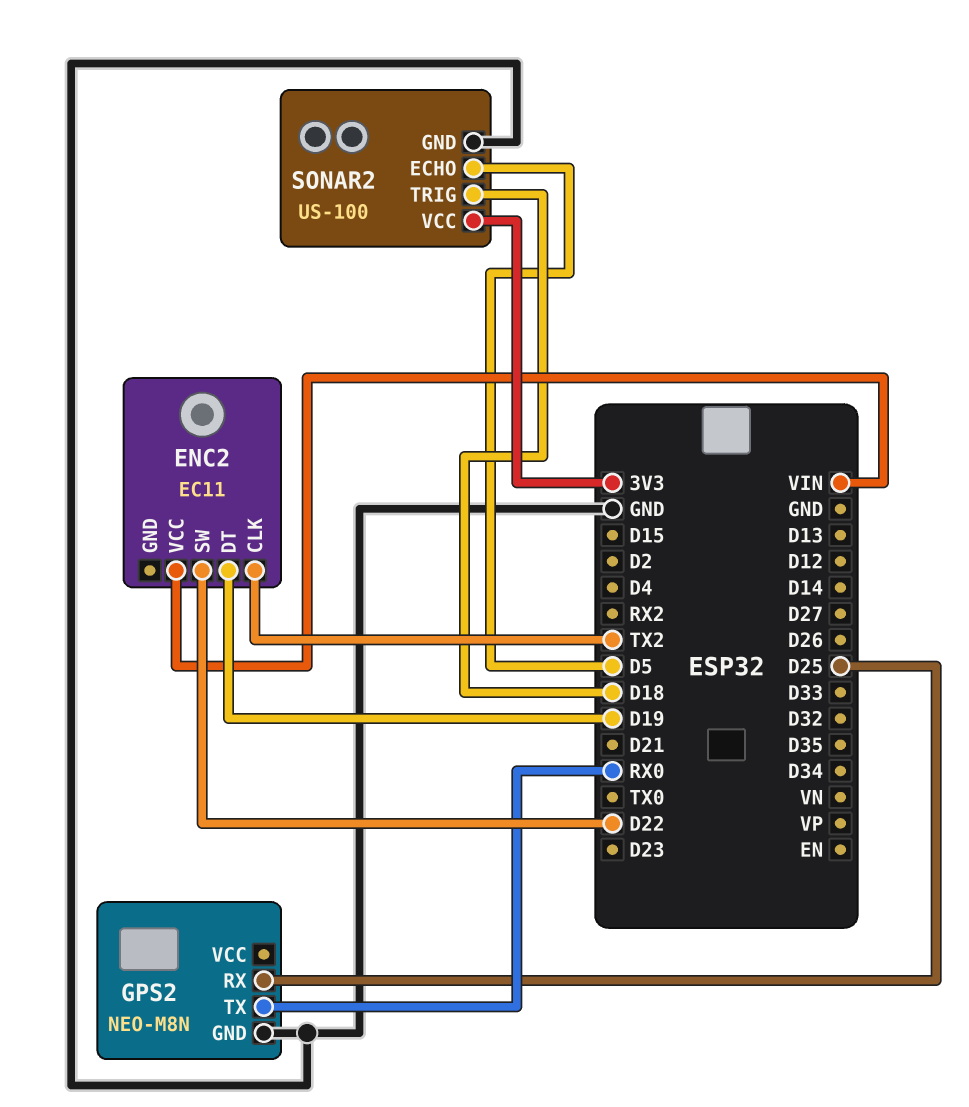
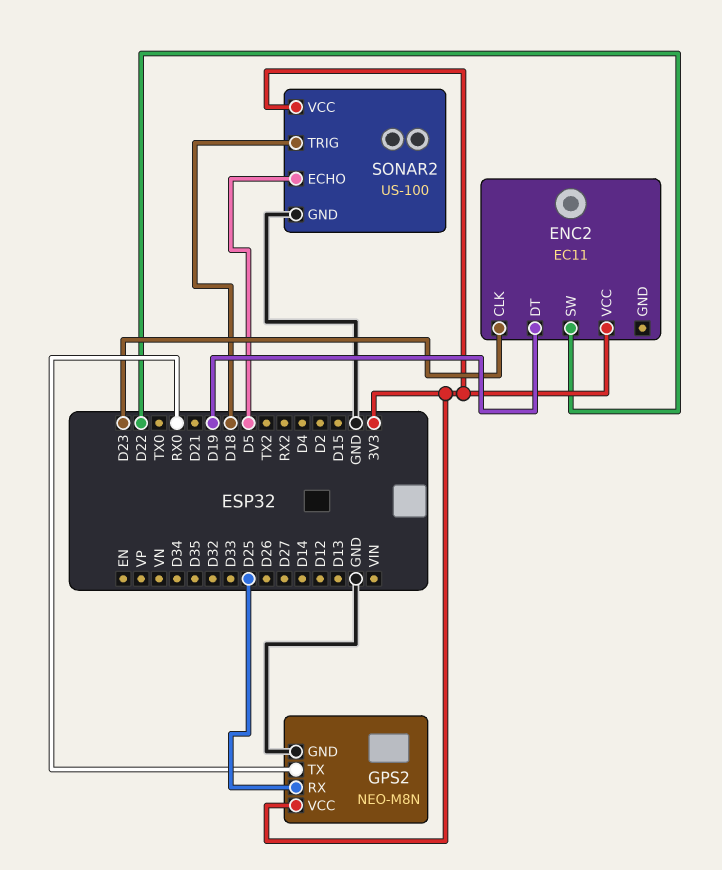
ENC2 pin CLK: TX2 -> D23
ENC2 pin VCC: VIN -> 3V3
GPS2 pin VCC: none -> 3V3

